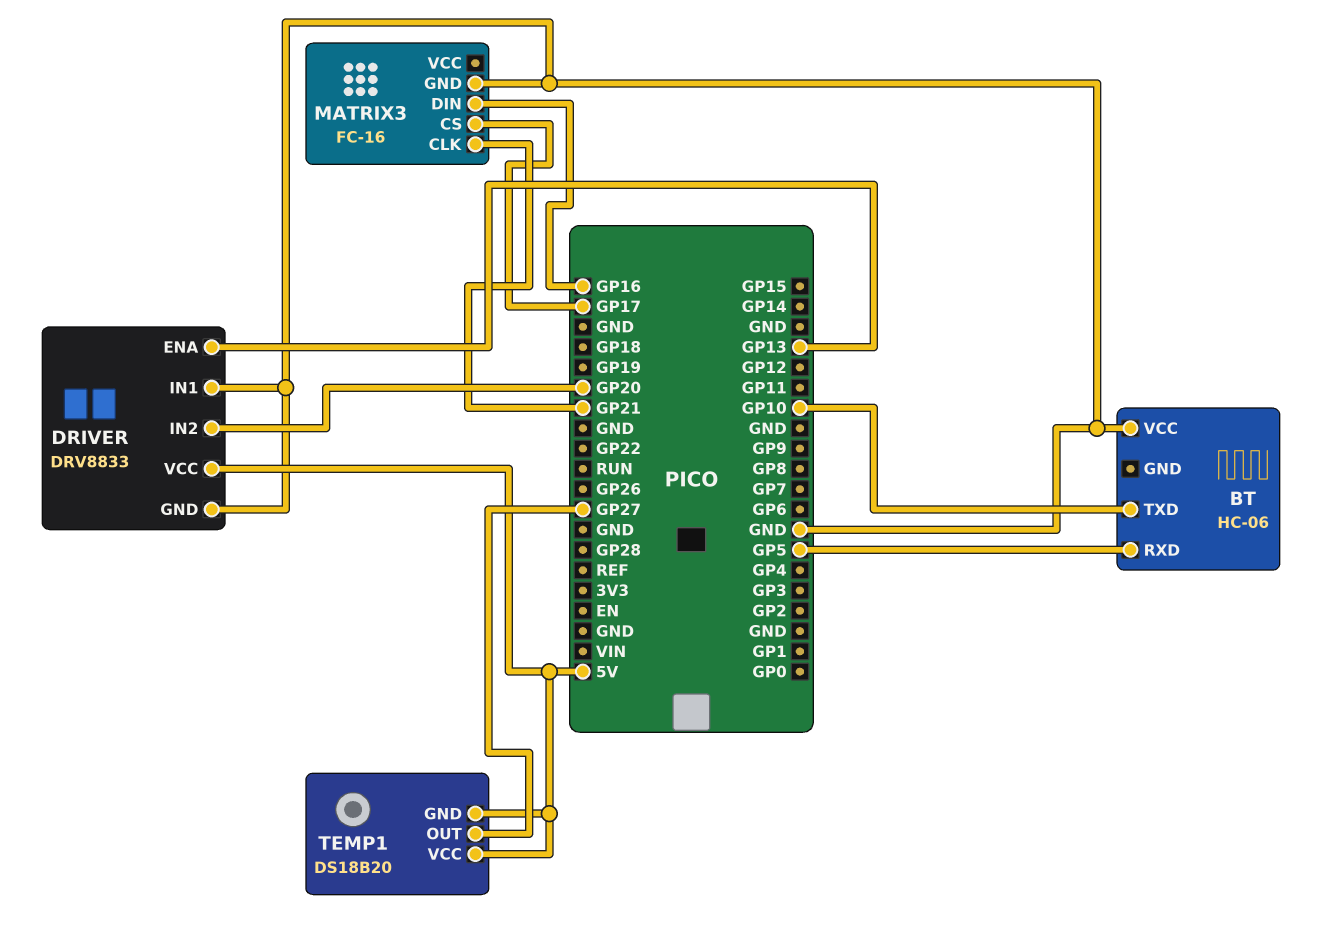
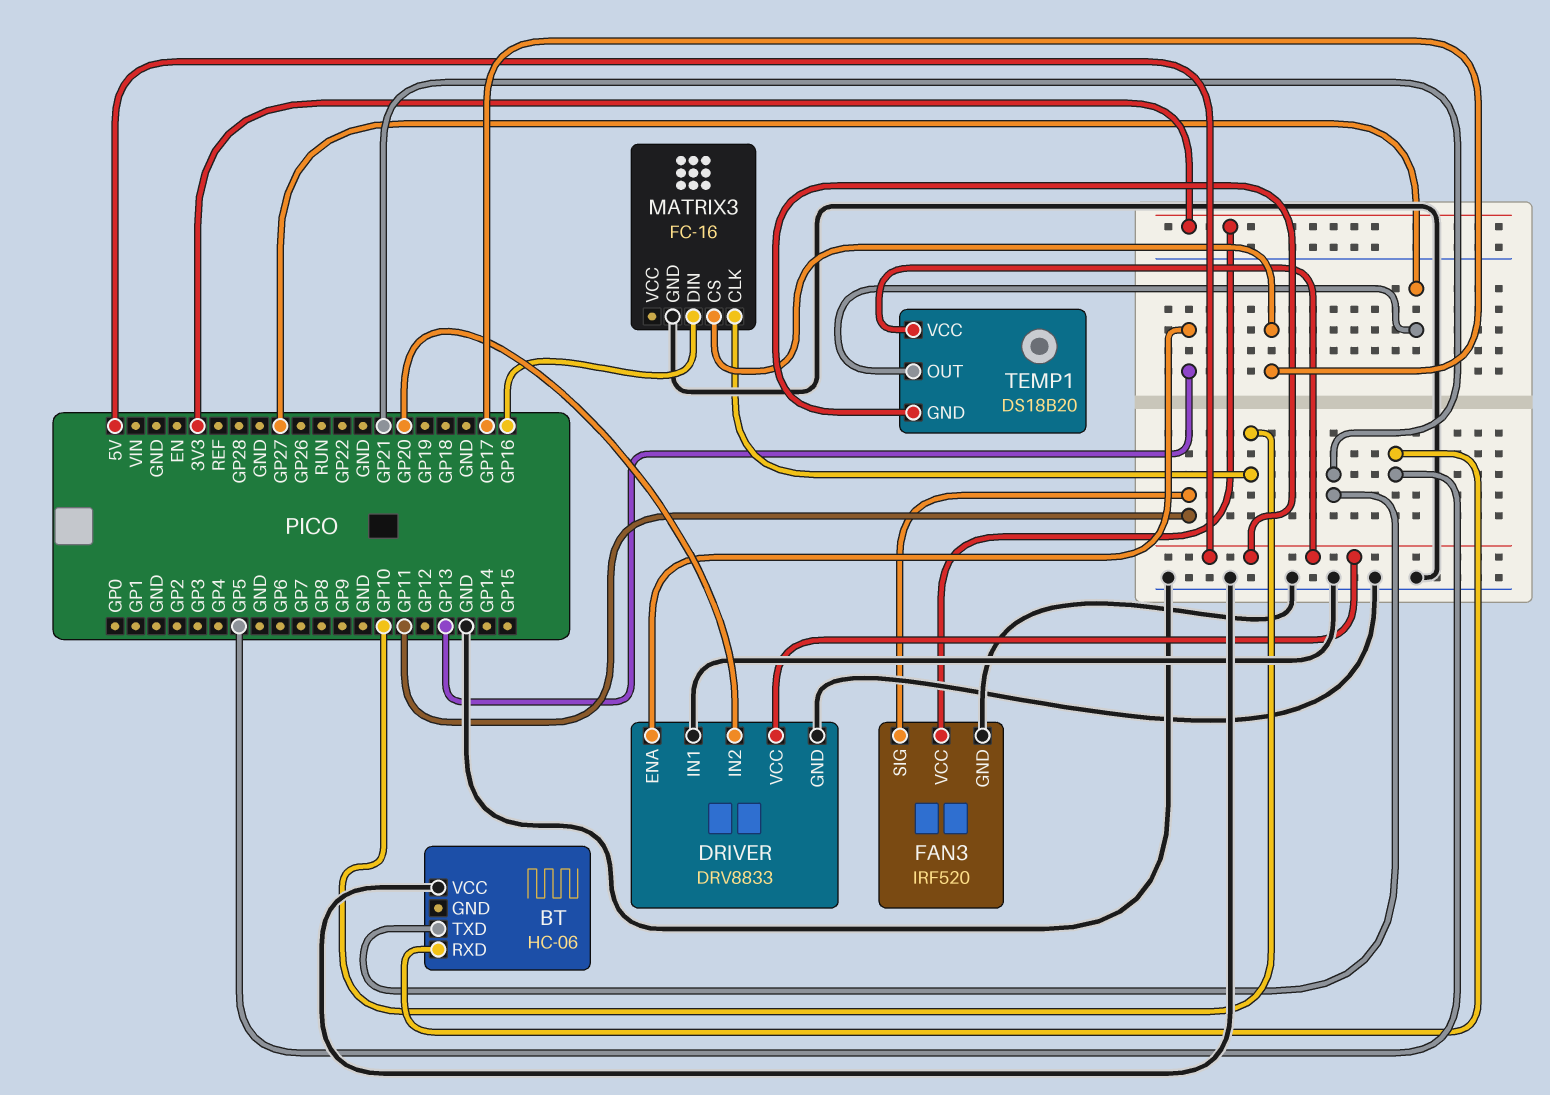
BT pin TXD: GP10 -> GP21
FAN3: none -> IRF520
FAN3 pin GND: none -> GND
FAN3 pin SIG: none -> GP11
FAN3 pin VCC: none -> 3V3
MATRIX3 pin CLK: GP21 -> GP10

